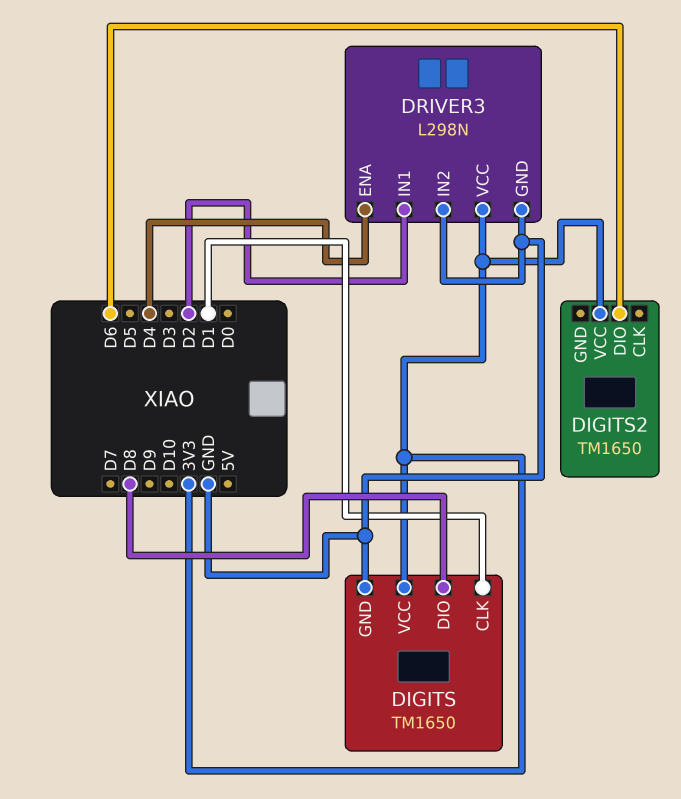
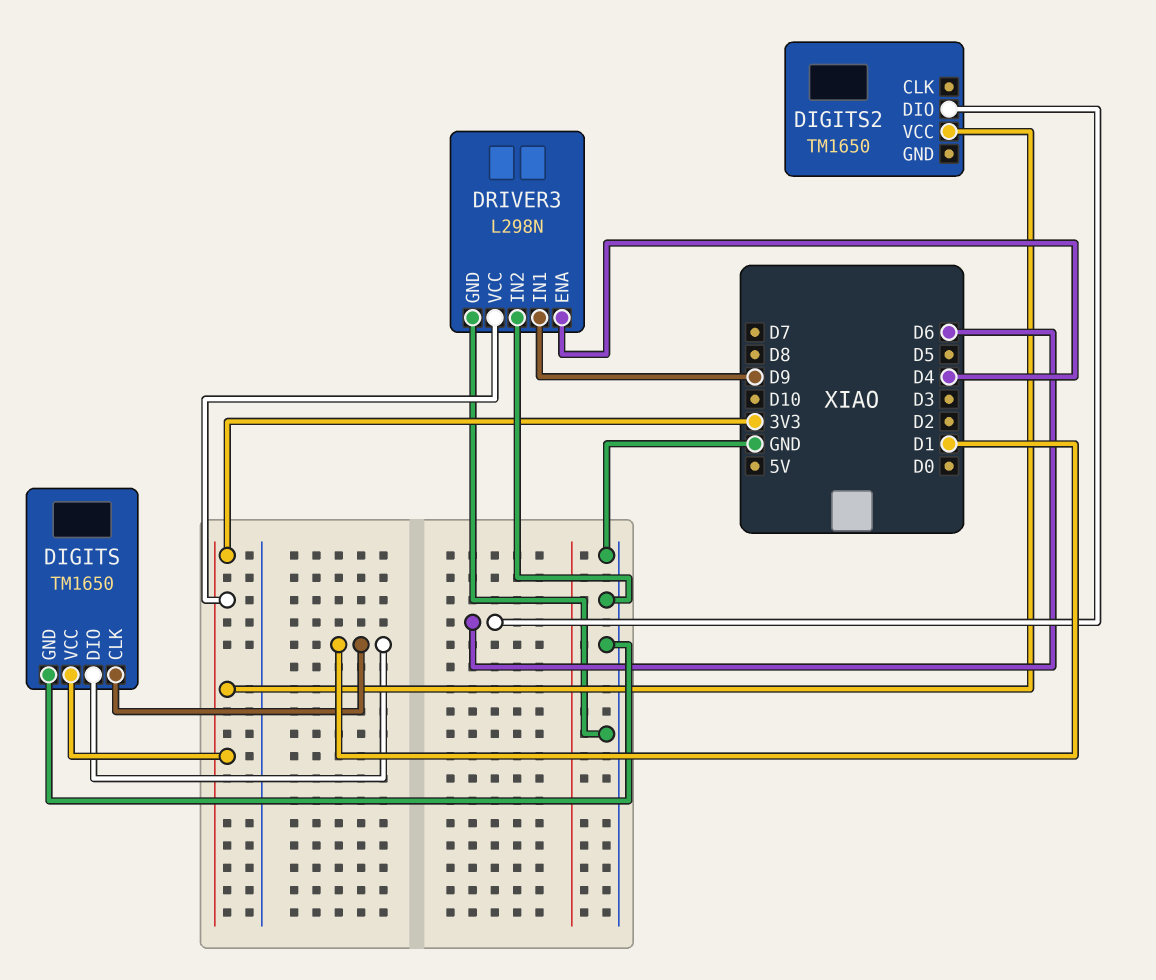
DIGITS pin DIO: D8 -> D1
DRIVER3 pin IN1: D2 -> D9

